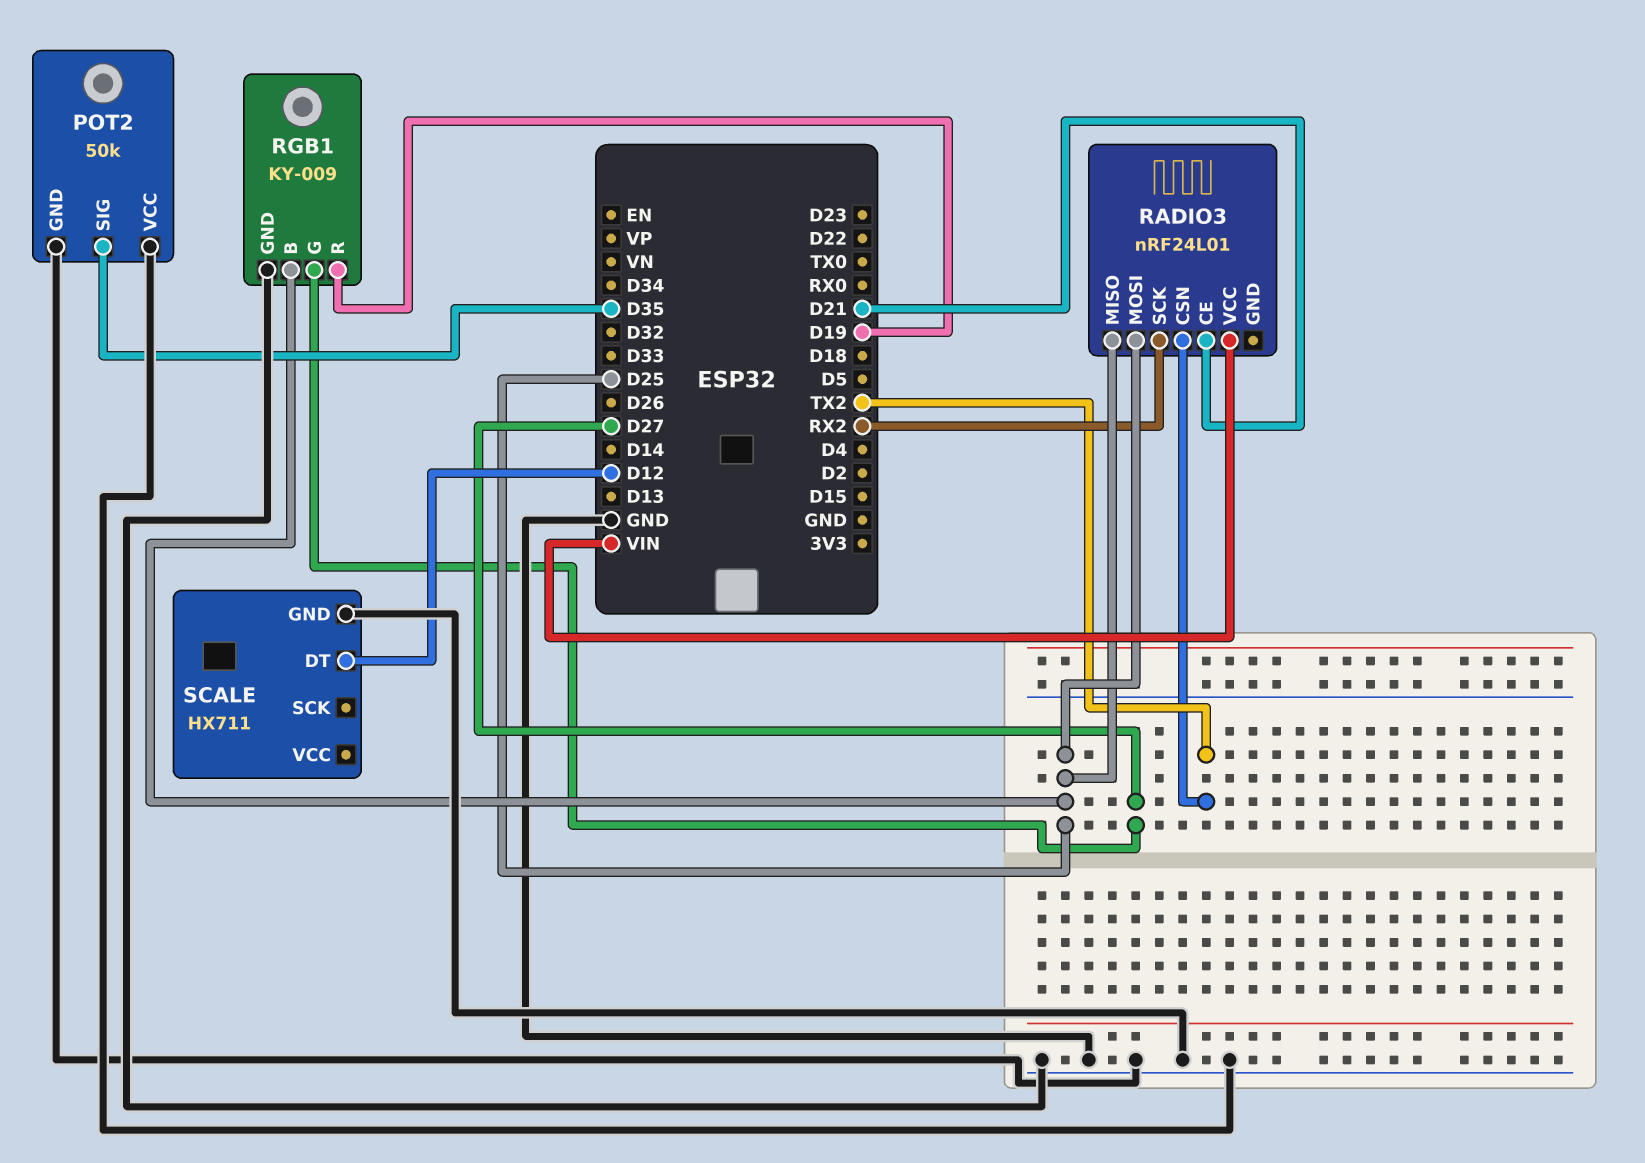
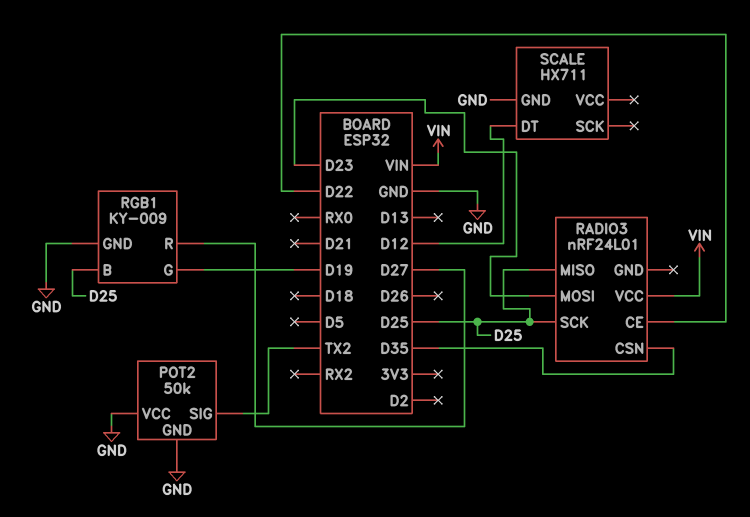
POT2 pin SIG: D35 -> TX2
RADIO3 pin CE: D21 -> D22
RADIO3 pin CSN: TX2 -> D35
RADIO3 pin MOSI: D25 -> D23
RADIO3 pin SCK: RX2 -> D25
RGB1 pin G: D27 -> D19
RGB1 pin R: D19 -> D27

